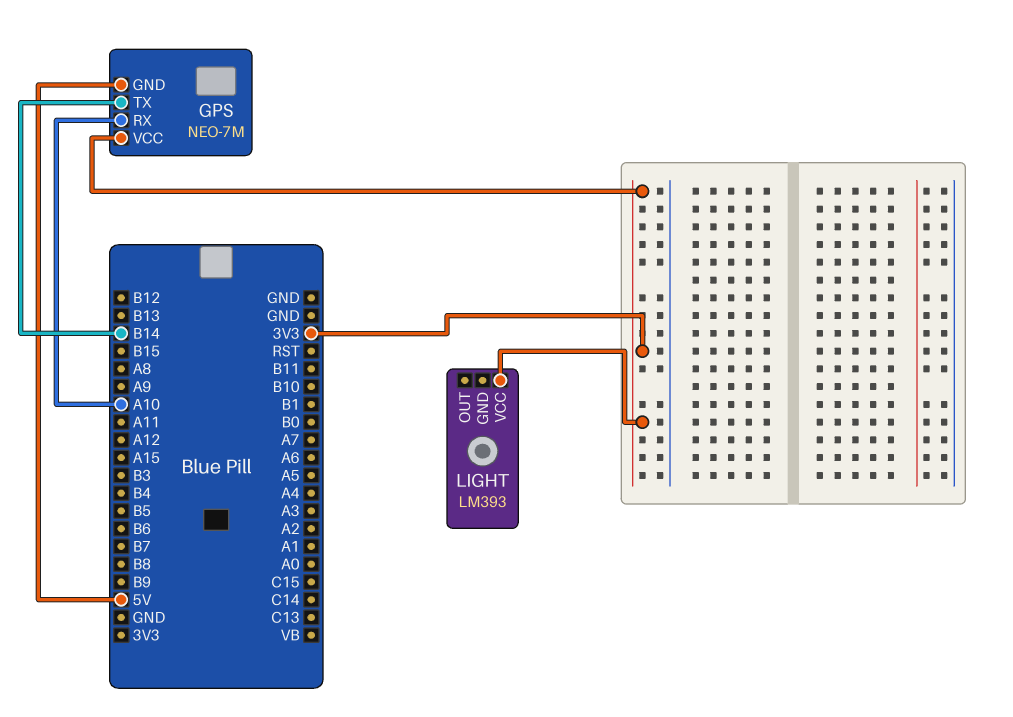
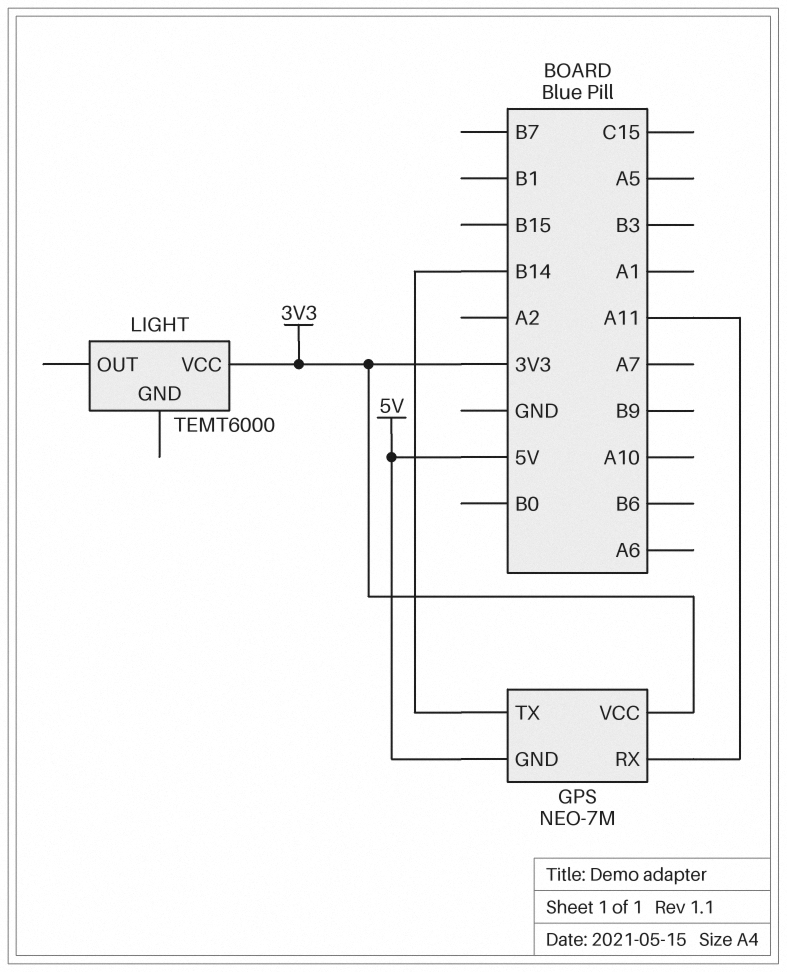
GPS pin RX: A10 -> A11
LIGHT: LM393 -> TEMT6000

